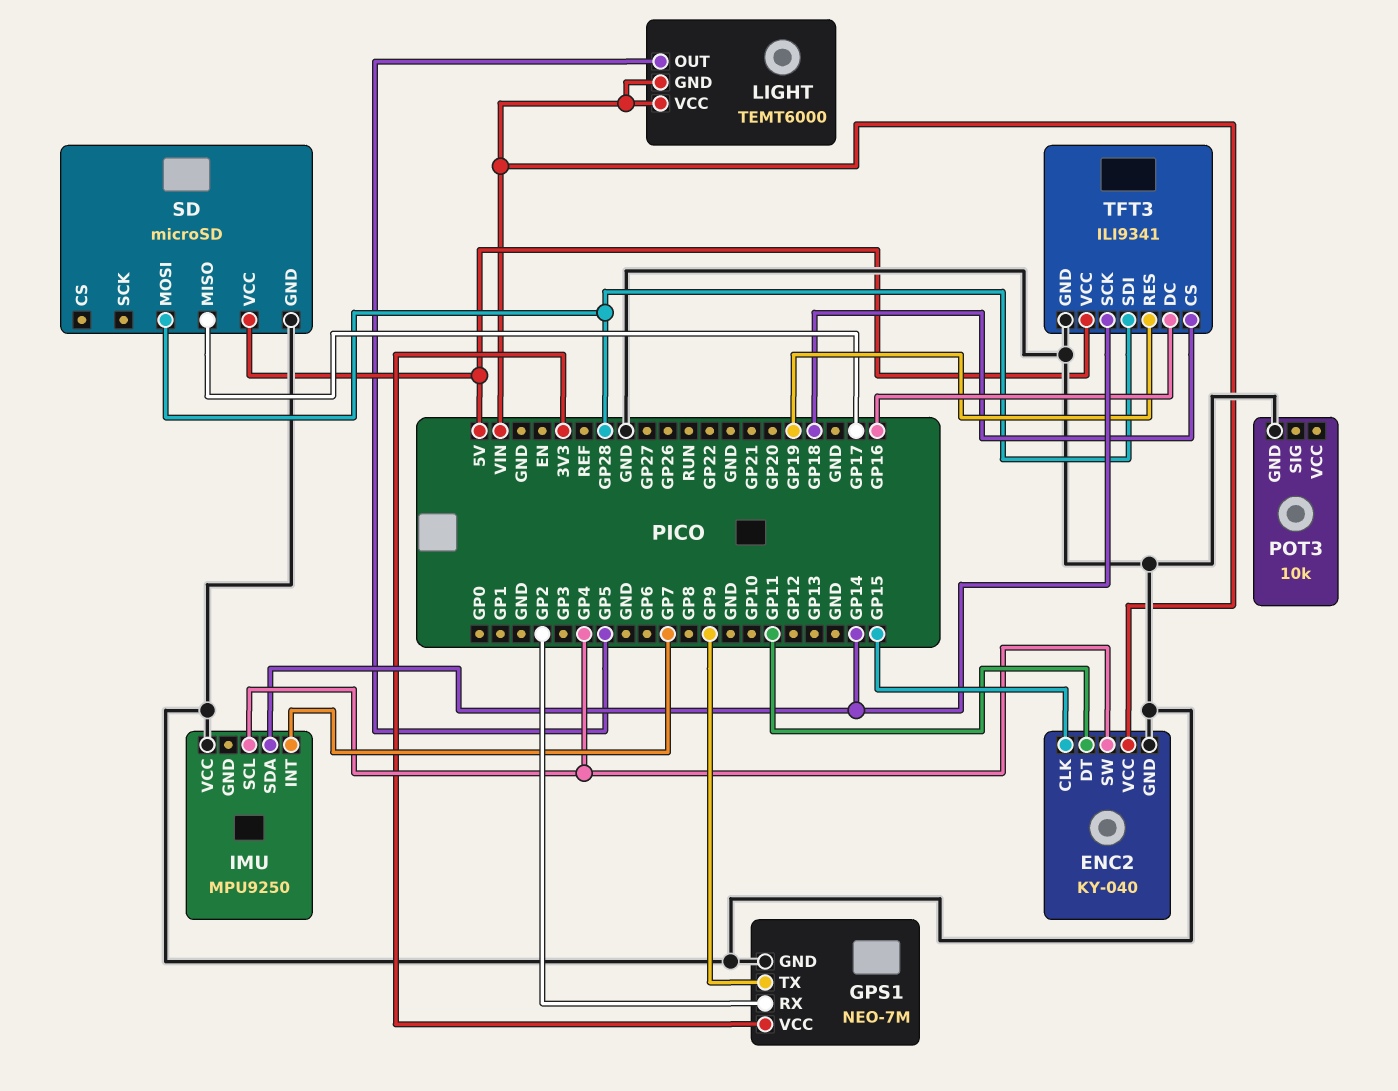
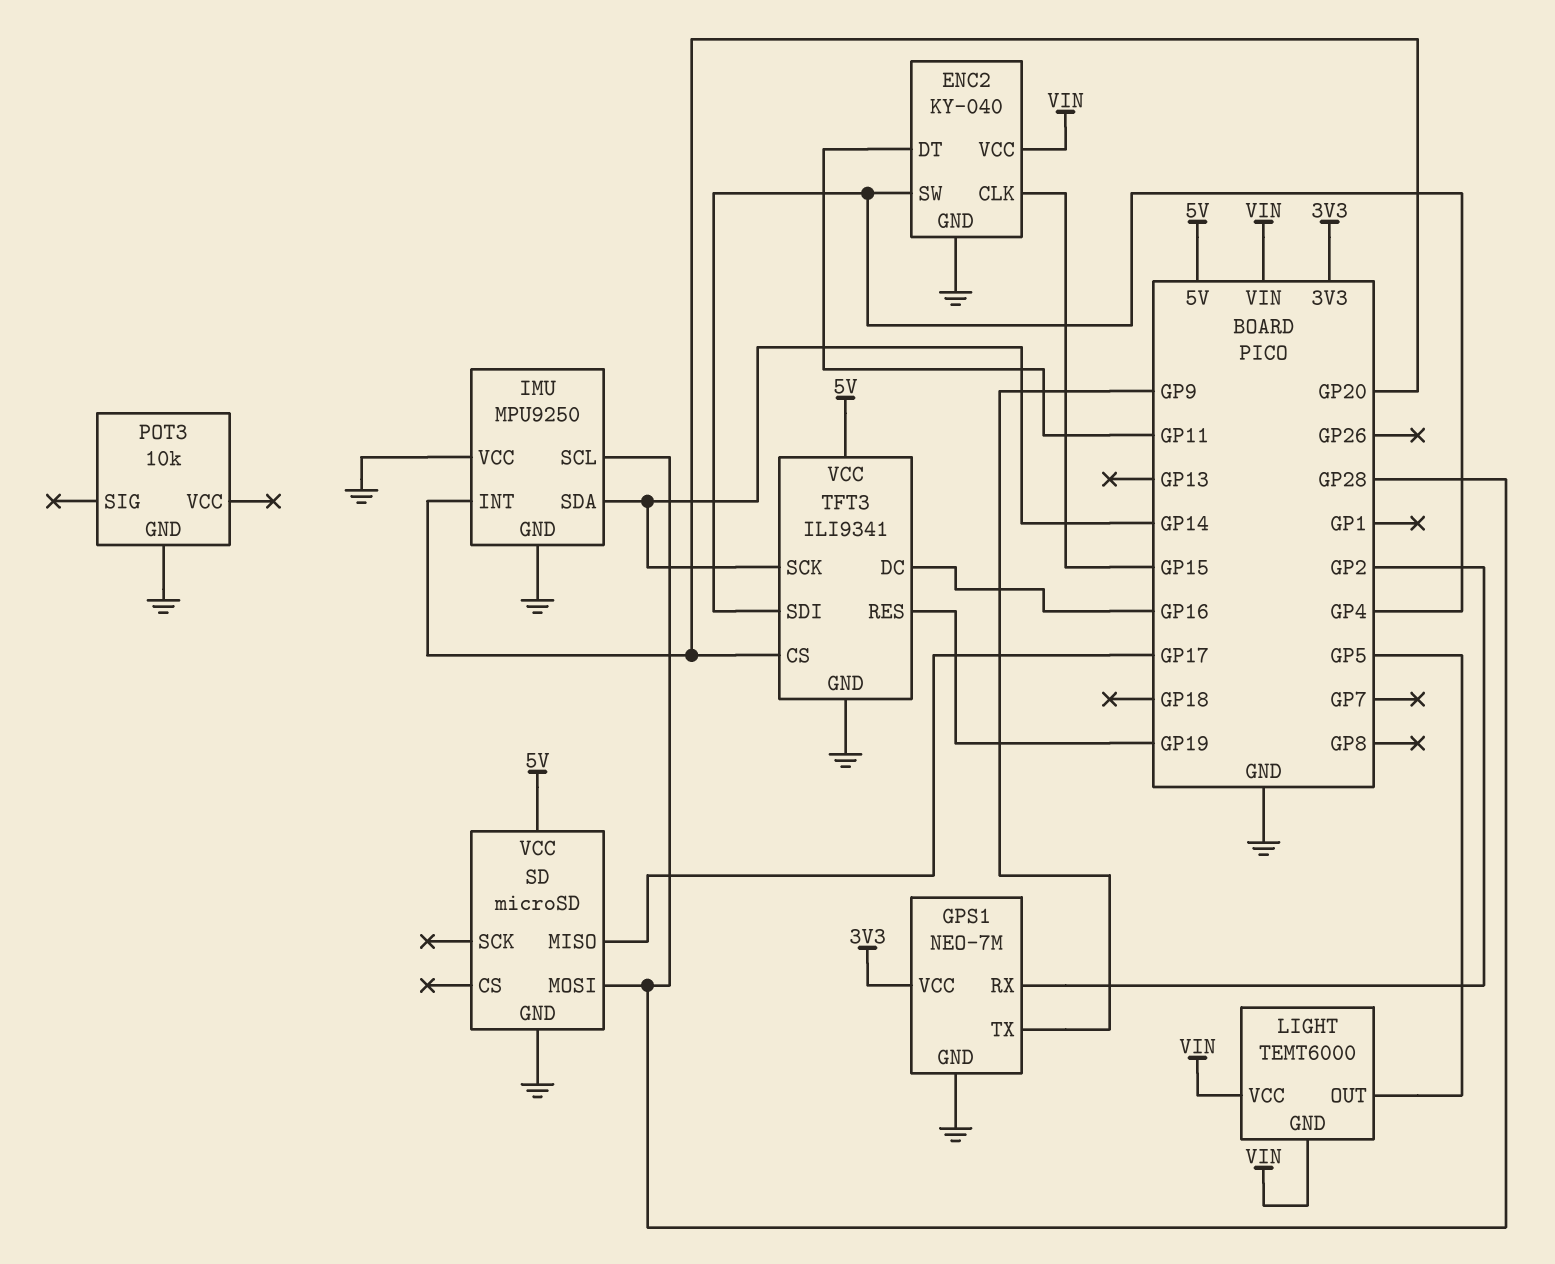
IMU pin GND: none -> GND
IMU pin INT: GP7 -> GP20
IMU pin SCL: GP4 -> GP28
TFT3 pin CS: GP18 -> GP20
TFT3 pin SDI: GP28 -> GP4

